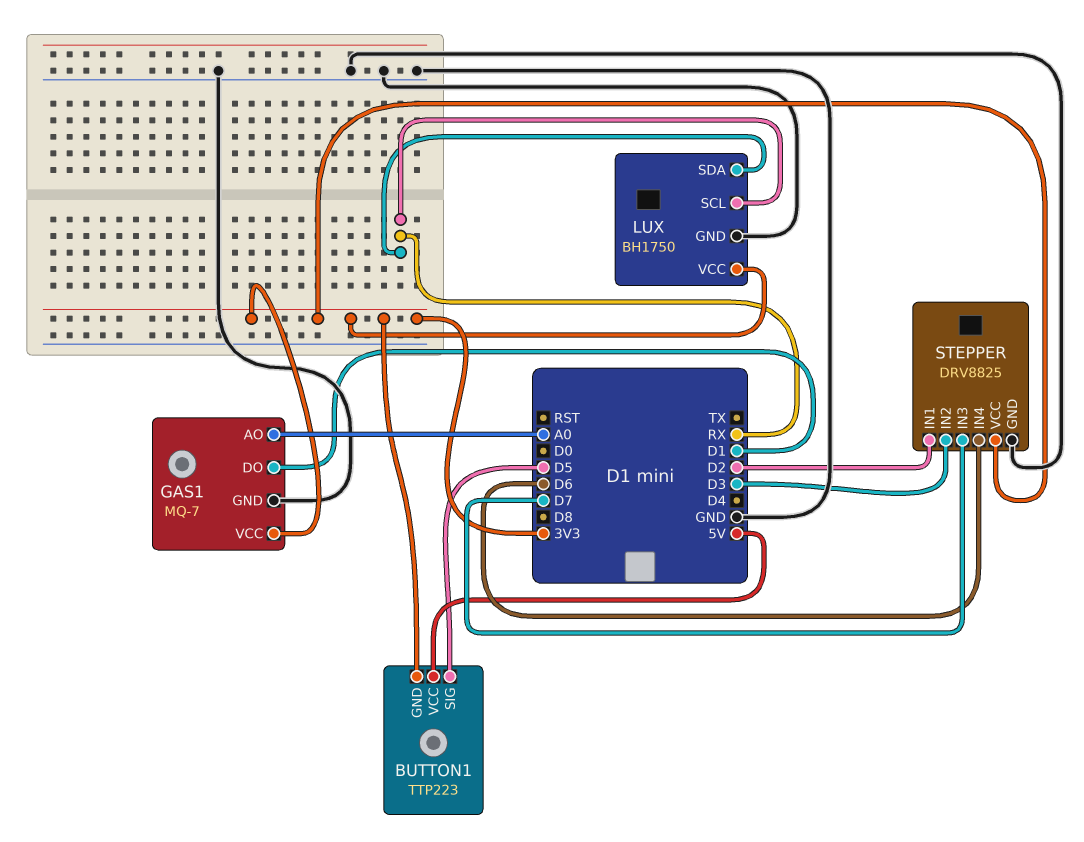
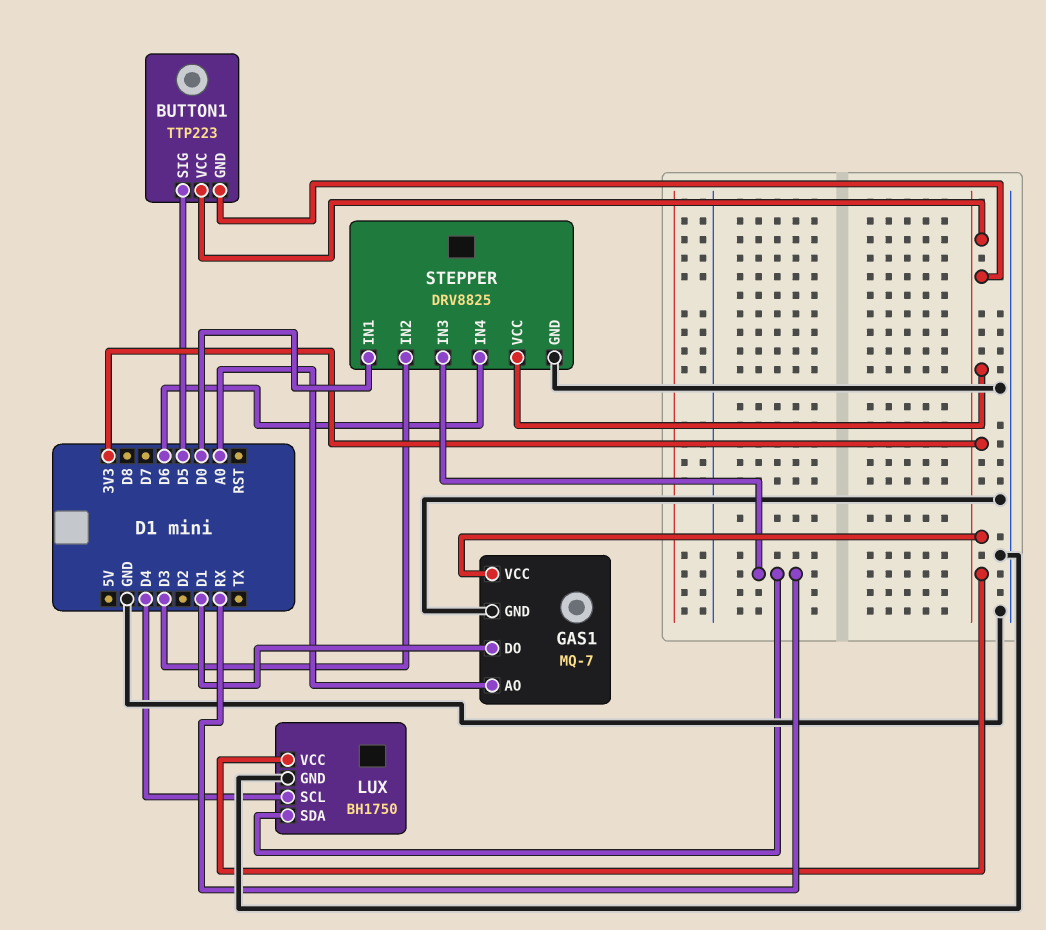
BUTTON1 pin VCC: 5V -> 3V3
LUX pin SCL: RX -> D4
STEPPER pin IN1: D2 -> D0
STEPPER pin IN3: D7 -> RX

